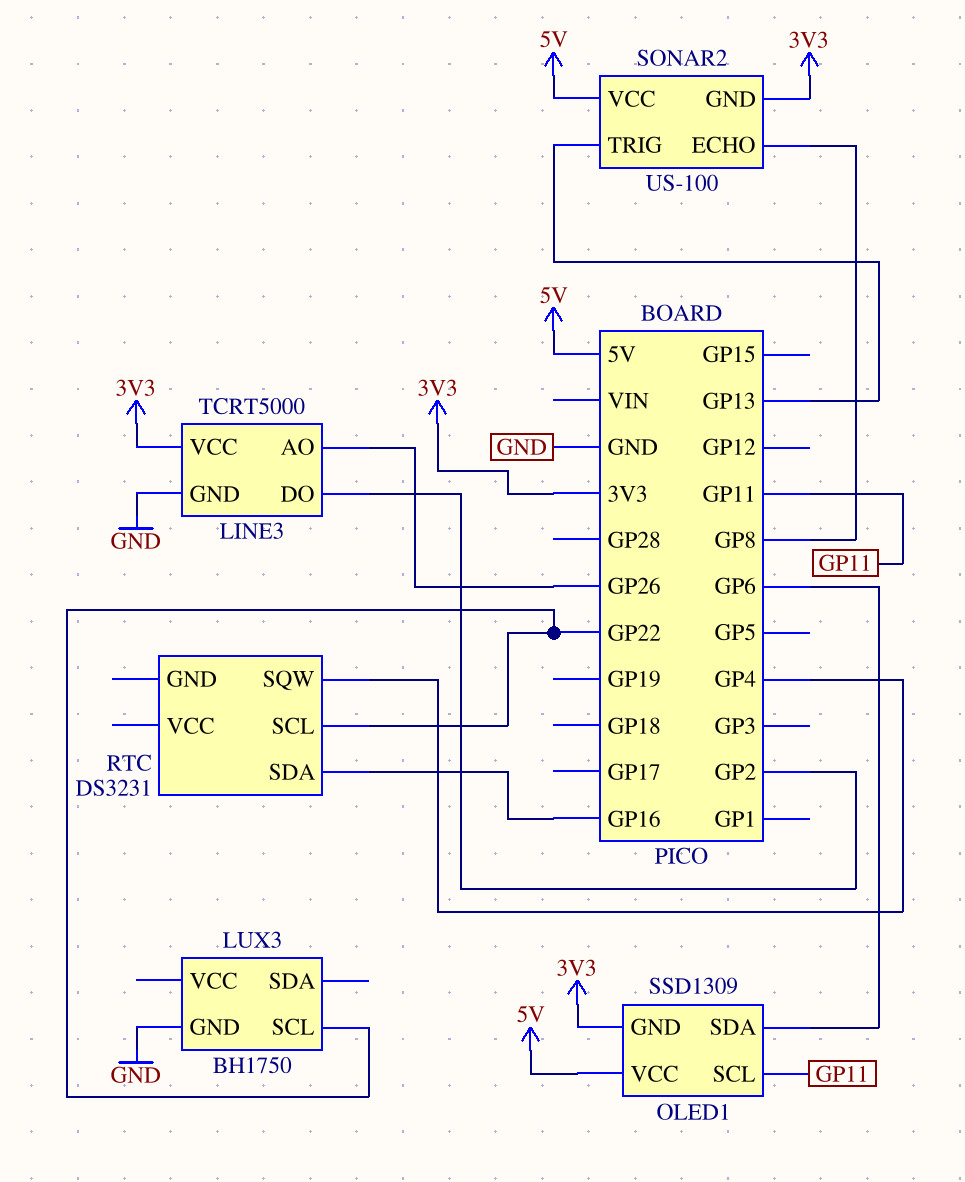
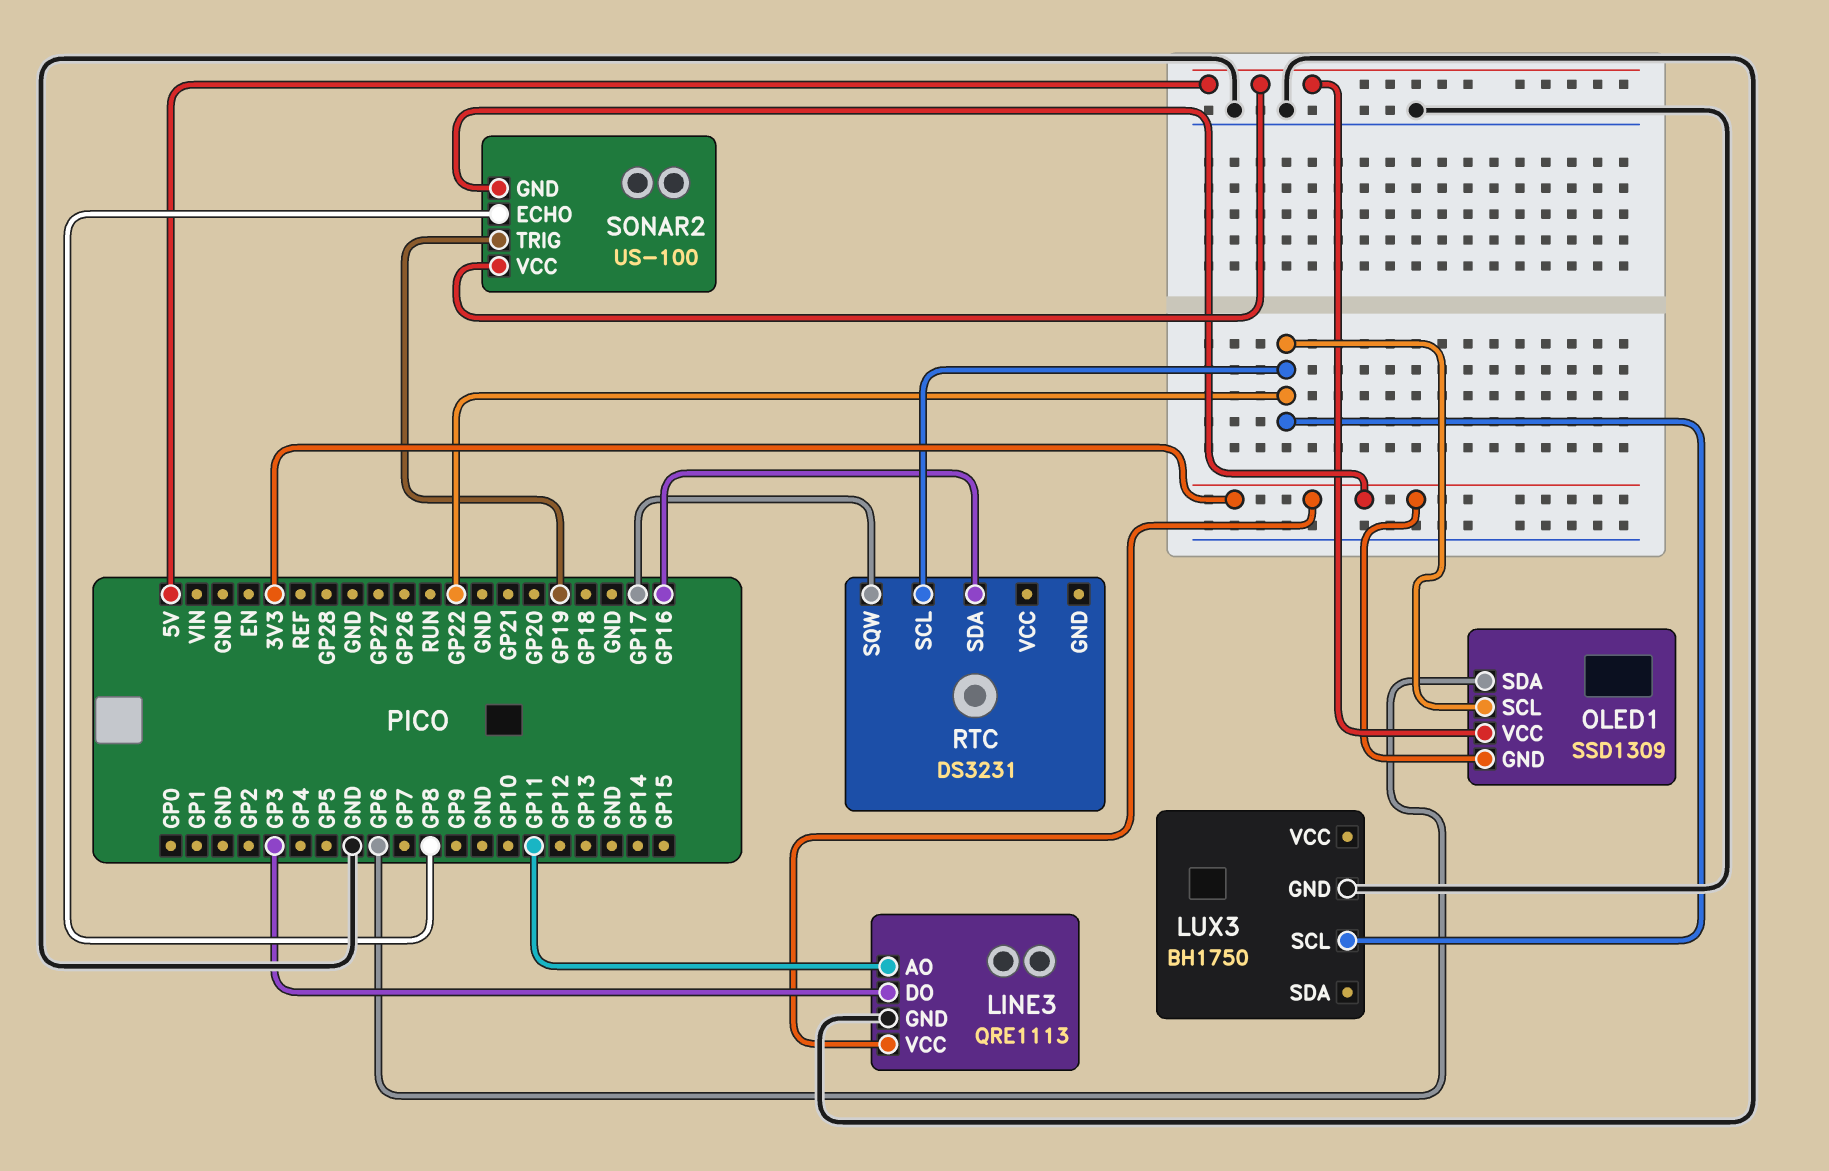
LINE3: TCRT5000 -> QRE1113
LINE3 pin AO: GP26 -> GP11
LINE3 pin DO: GP2 -> GP3
OLED1 pin SCL: GP11 -> GP22
RTC pin SQW: GP4 -> GP17
SONAR2 pin TRIG: GP13 -> GP19

